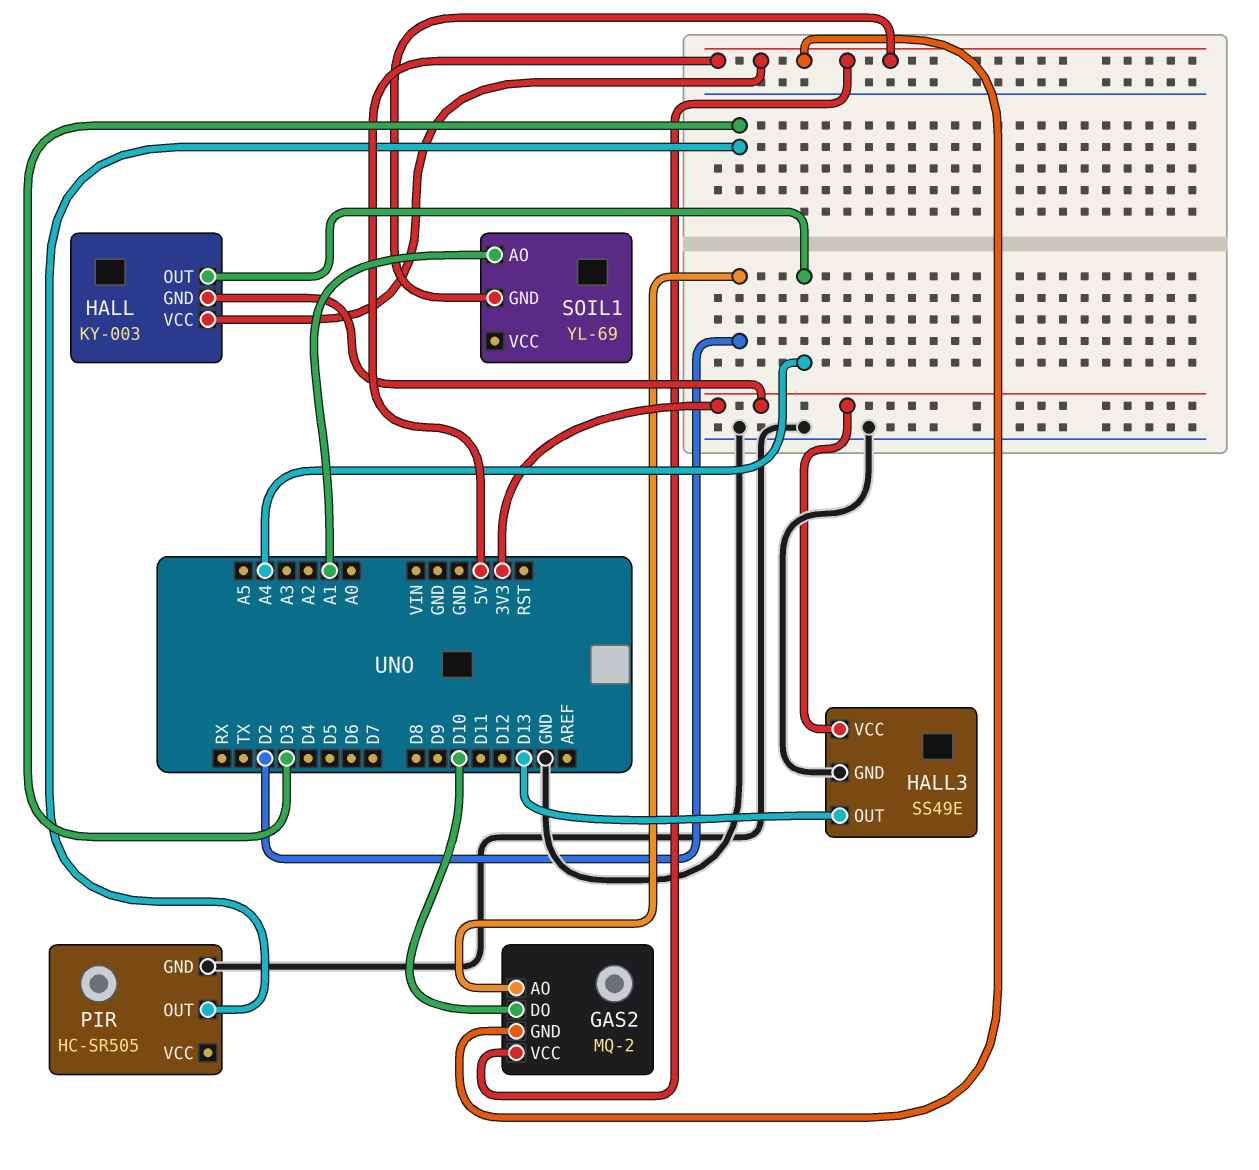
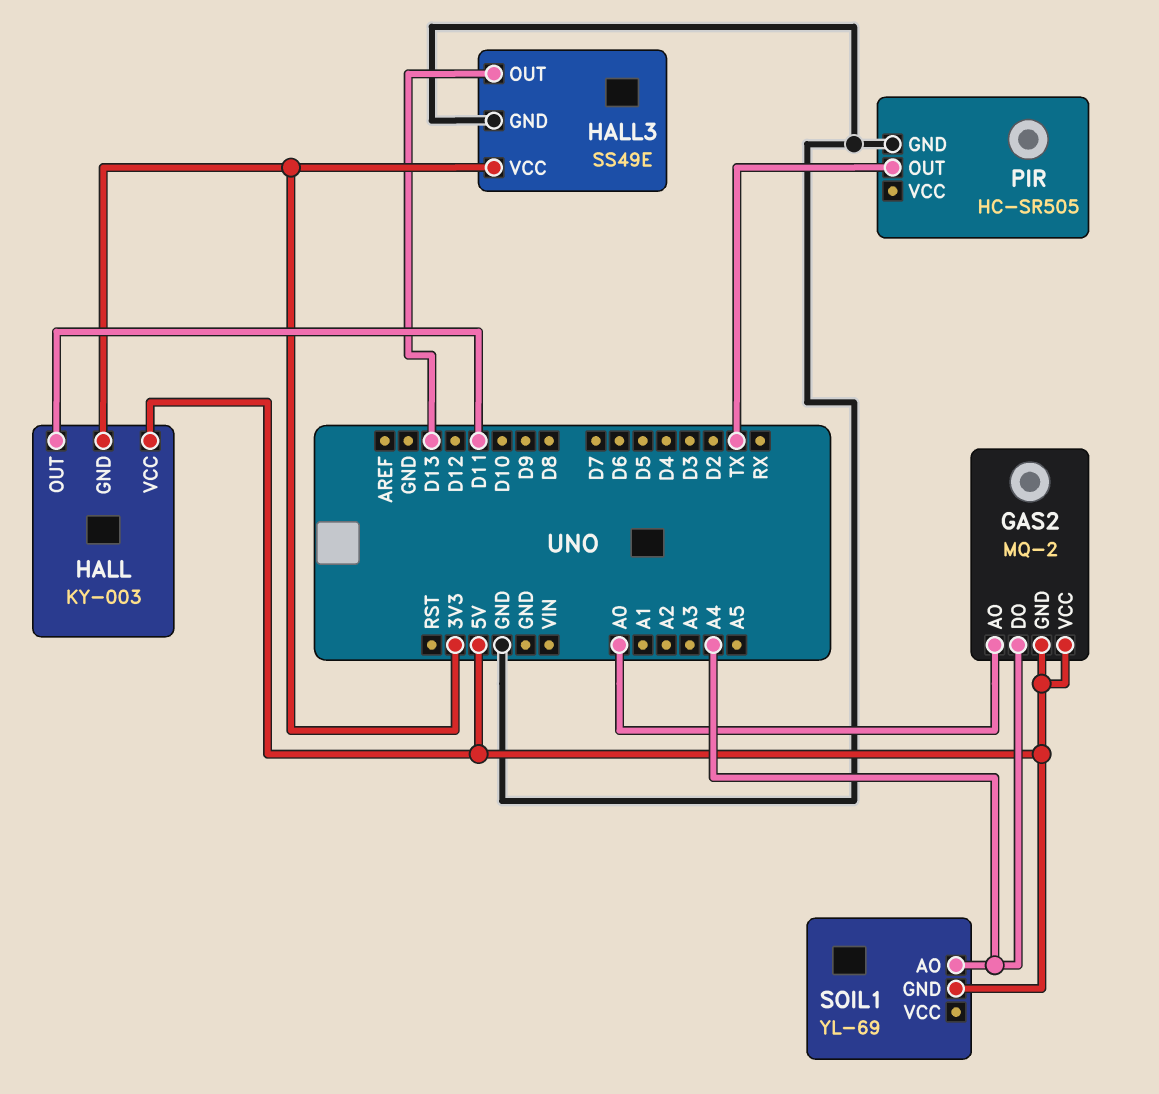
GAS2 pin AO: D2 -> A0
GAS2 pin DO: D10 -> A4
HALL pin OUT: A4 -> D11
PIR pin OUT: D3 -> TX
SOIL1 pin AO: A1 -> A4

